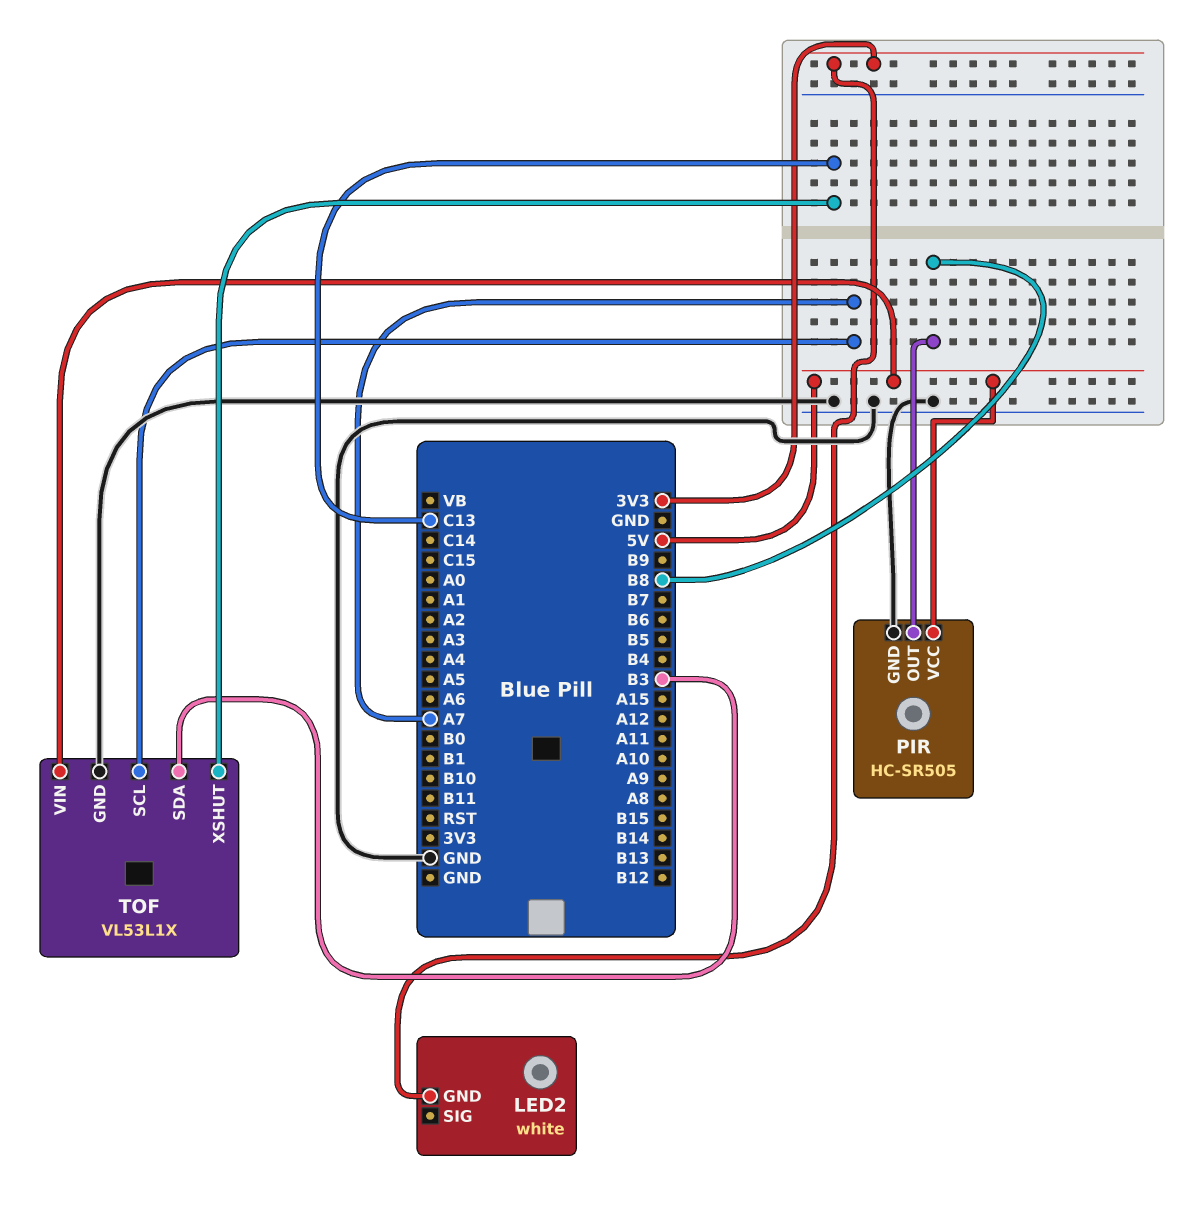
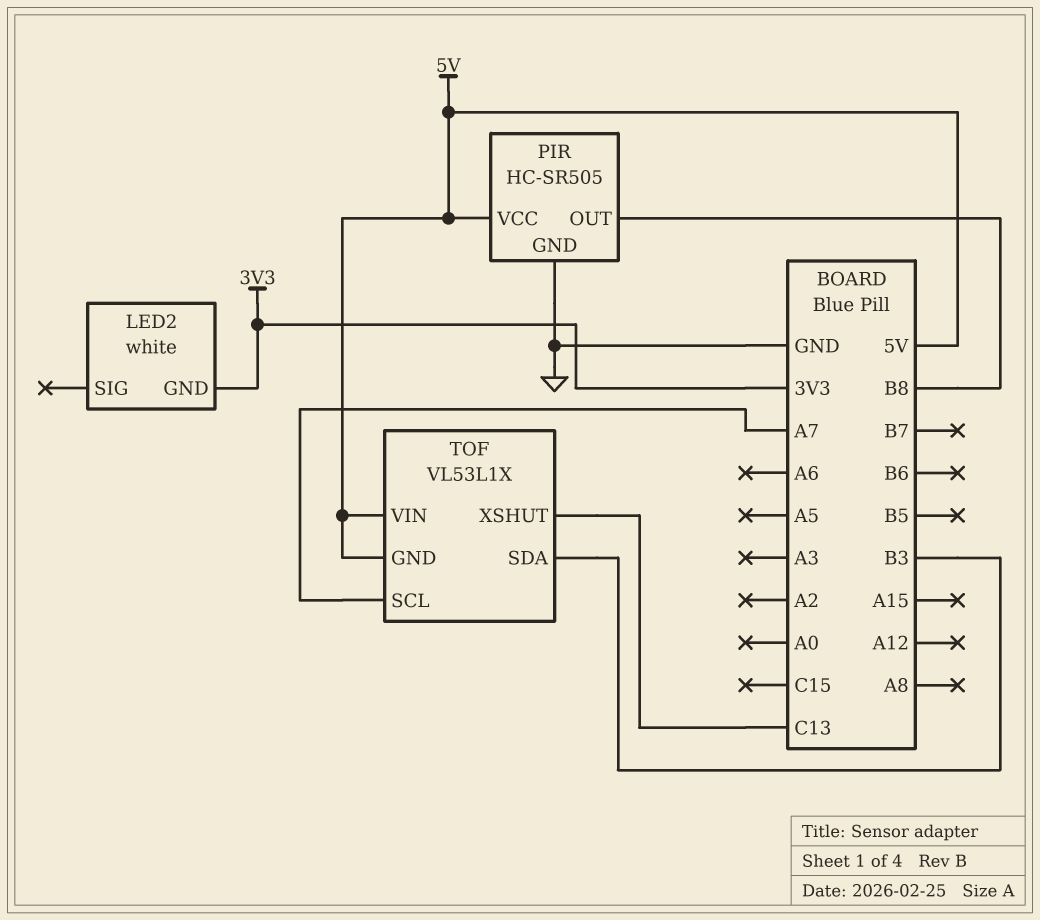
TOF pin GND: GND -> 5V

